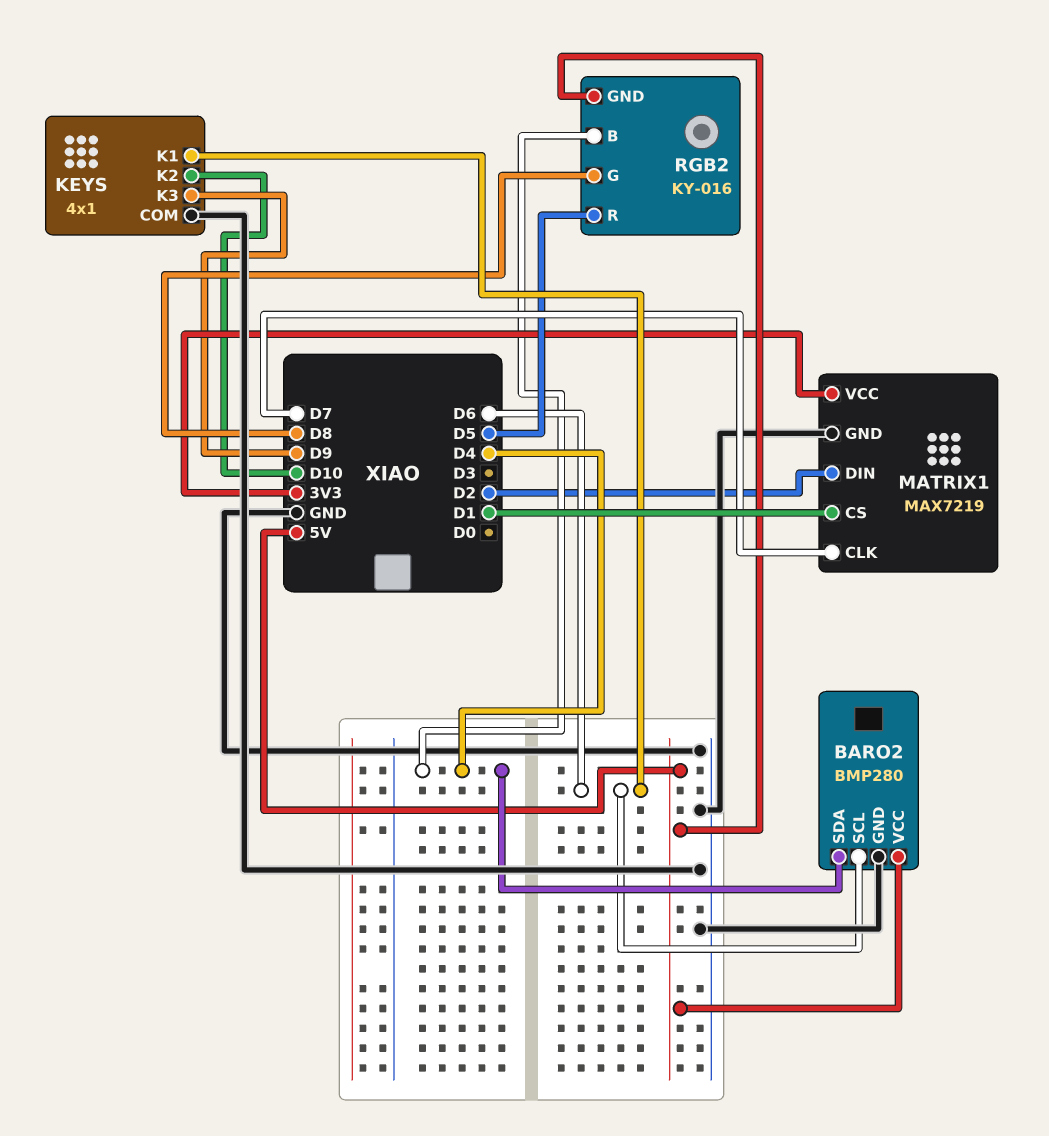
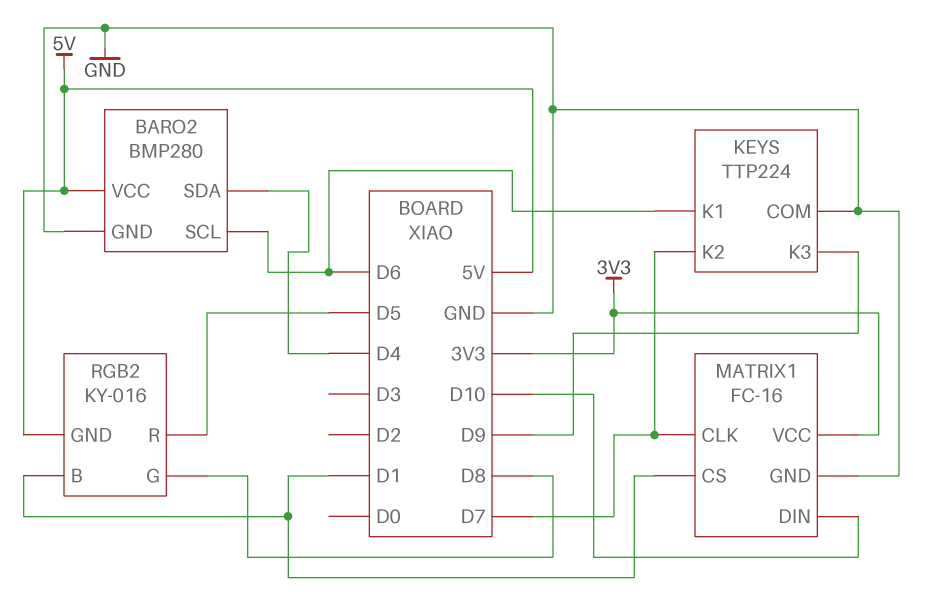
KEYS: 4x1 -> TTP224
KEYS pin K2: D10 -> D7
MATRIX1: MAX7219 -> FC-16
MATRIX1 pin DIN: D2 -> D10
RGB2 pin B: D4 -> D1

